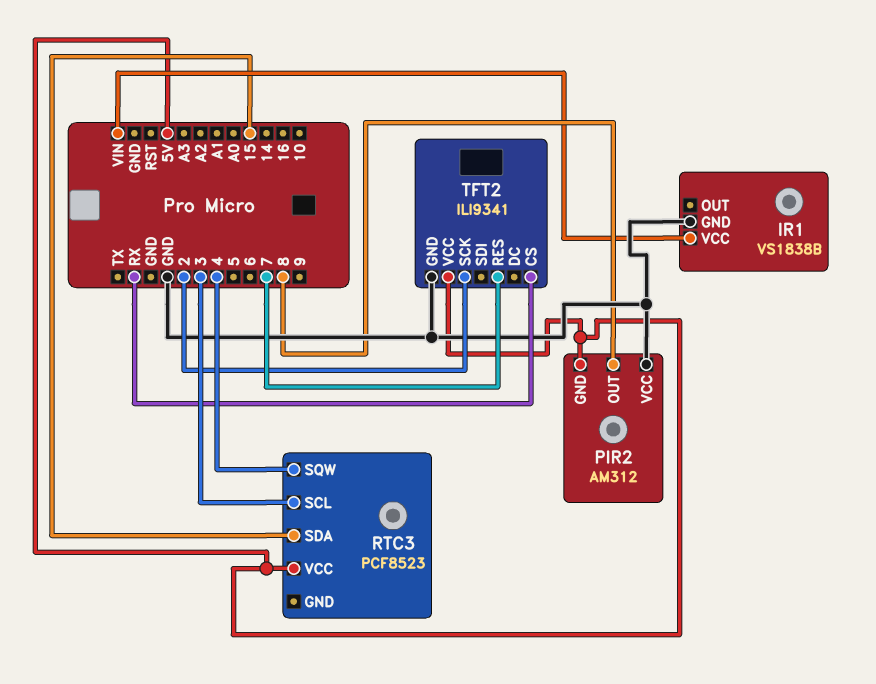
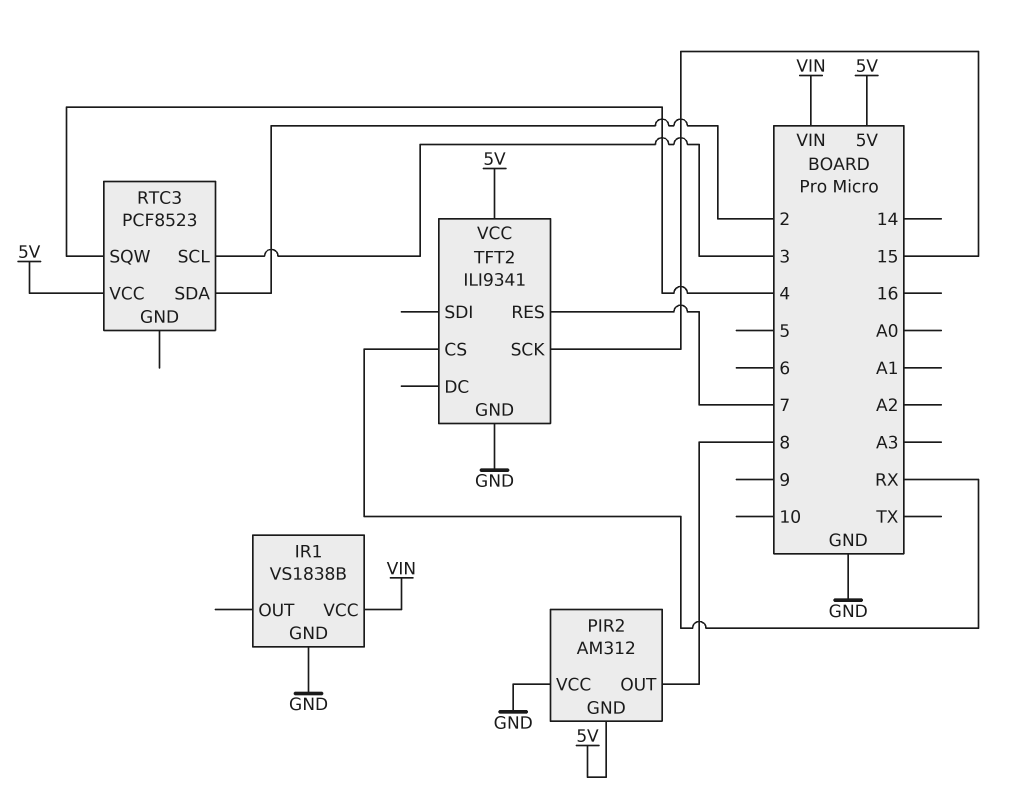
RTC3 pin SDA: 15 -> 2
TFT2 pin SCK: 2 -> 15

